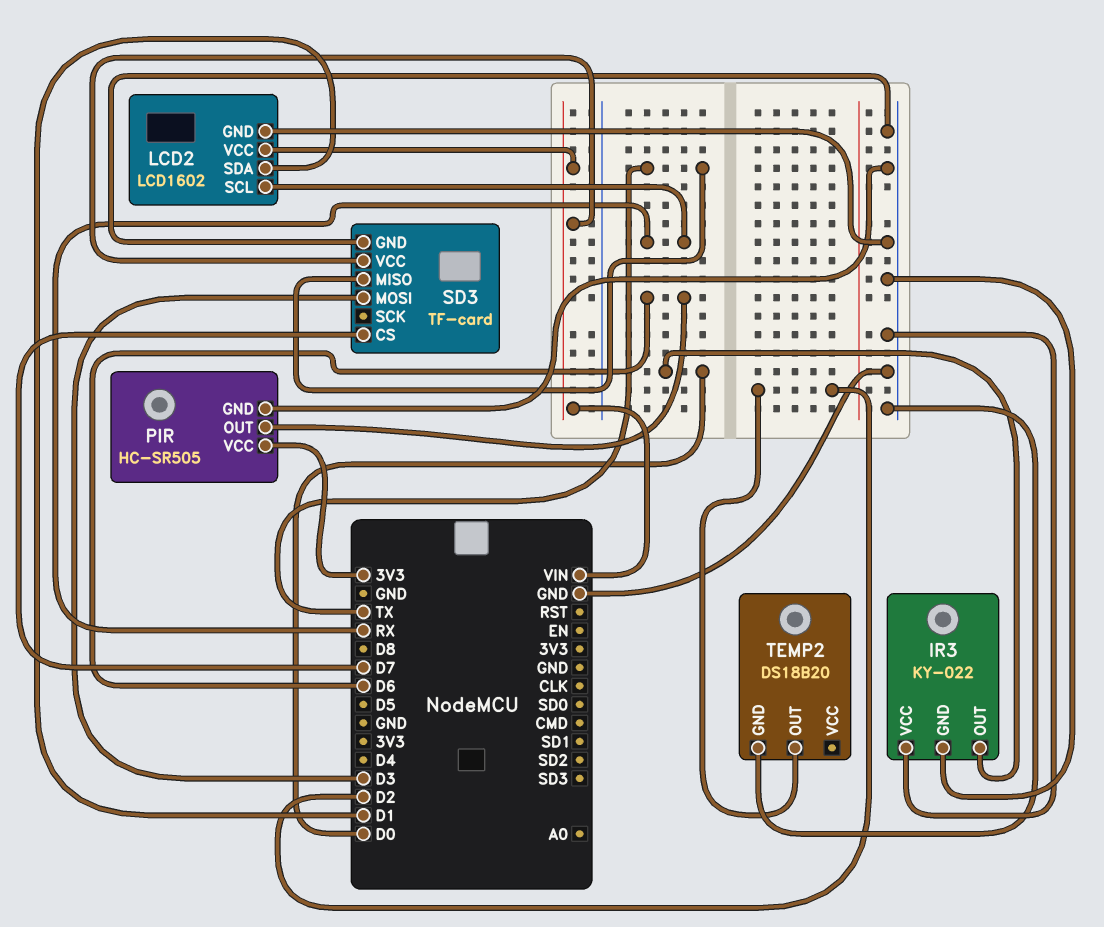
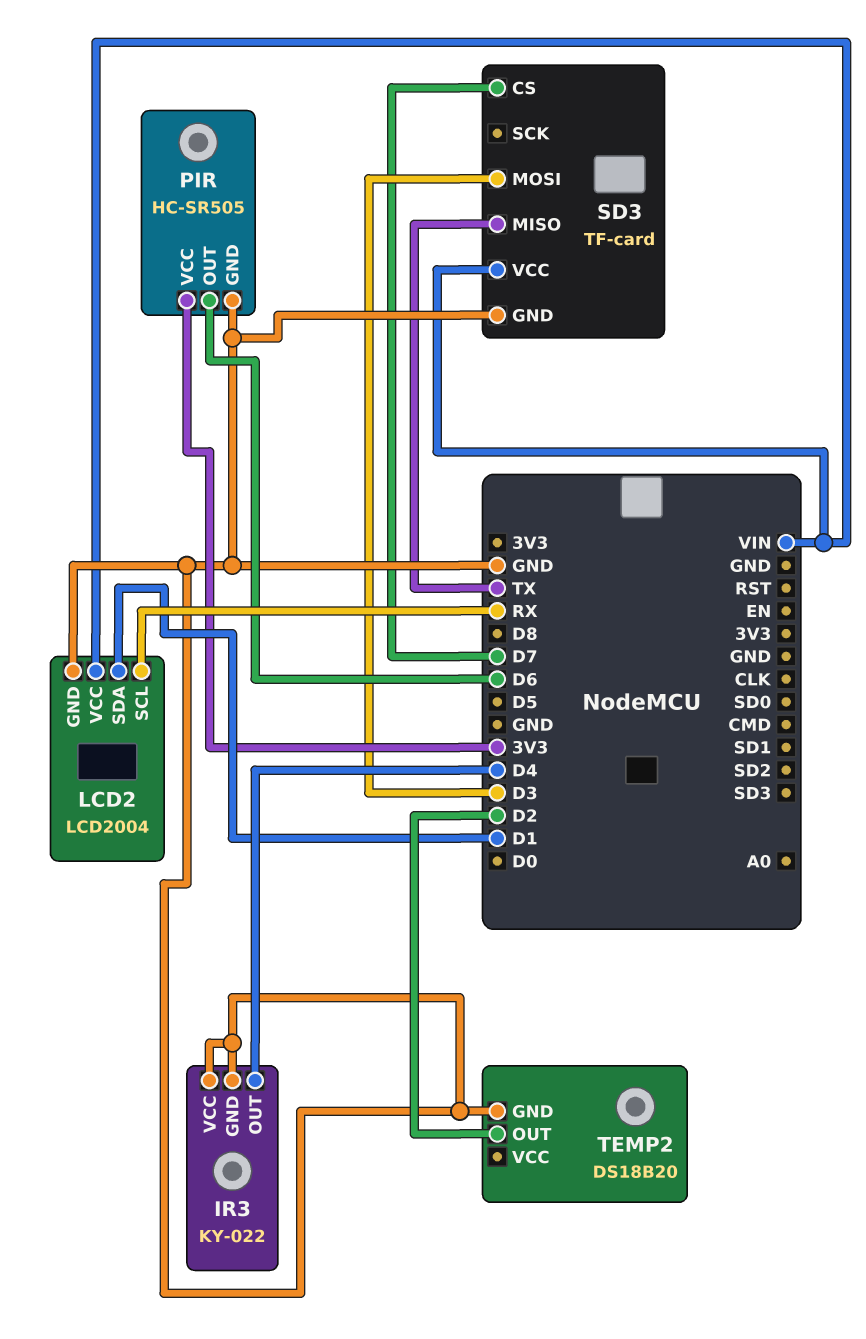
IR3 pin OUT: D0 -> D4
LCD2: LCD1602 -> LCD2004

